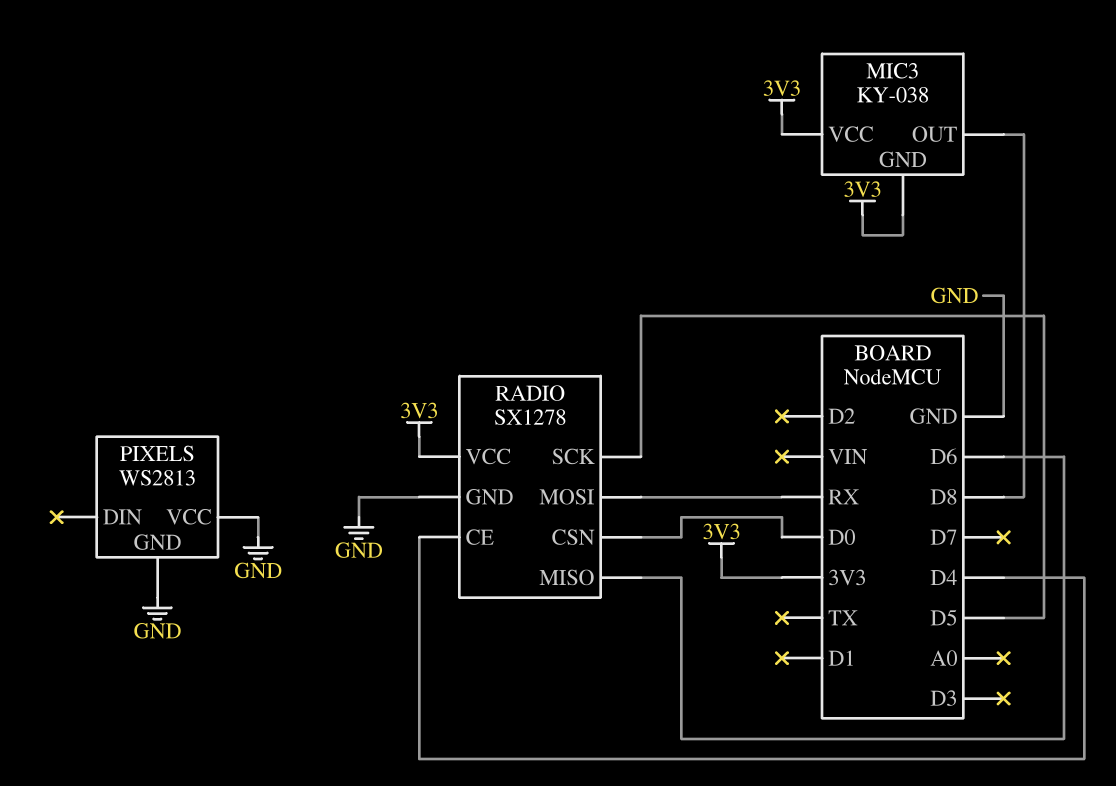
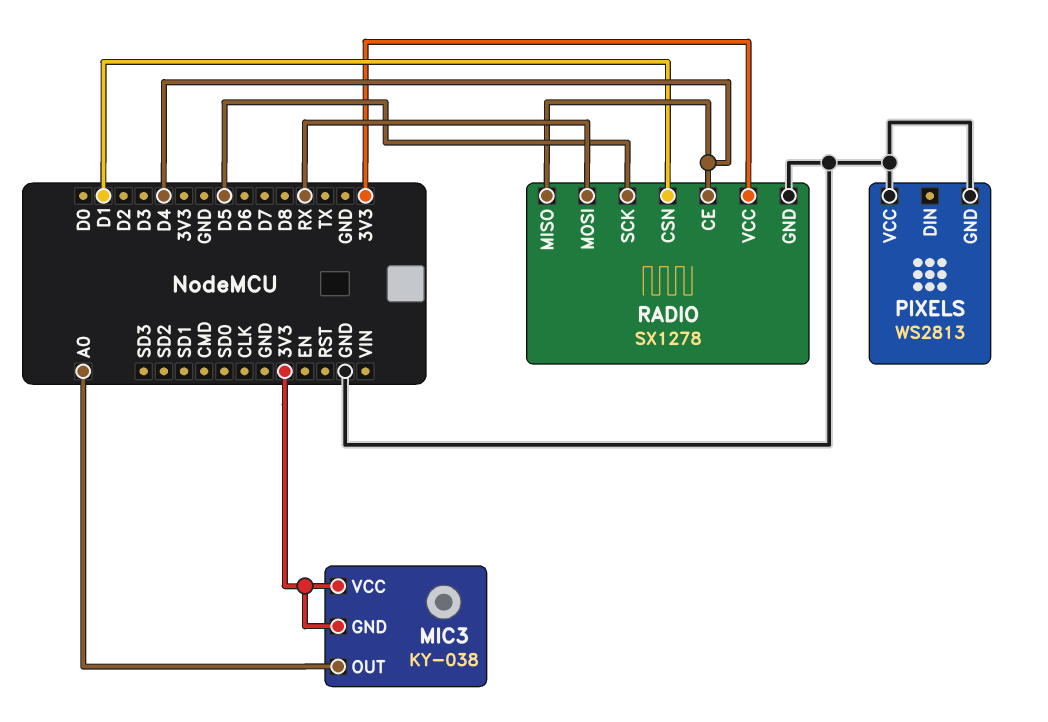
MIC3 pin OUT: D8 -> A0
RADIO pin CSN: D0 -> D1
RADIO pin MISO: D6 -> D4

